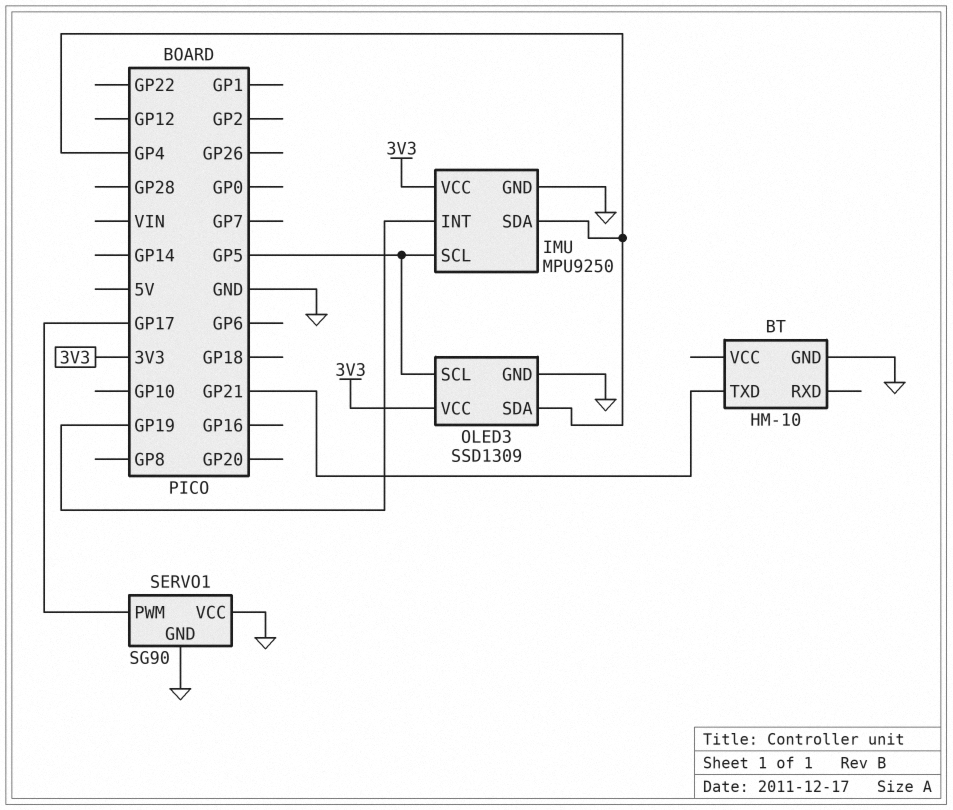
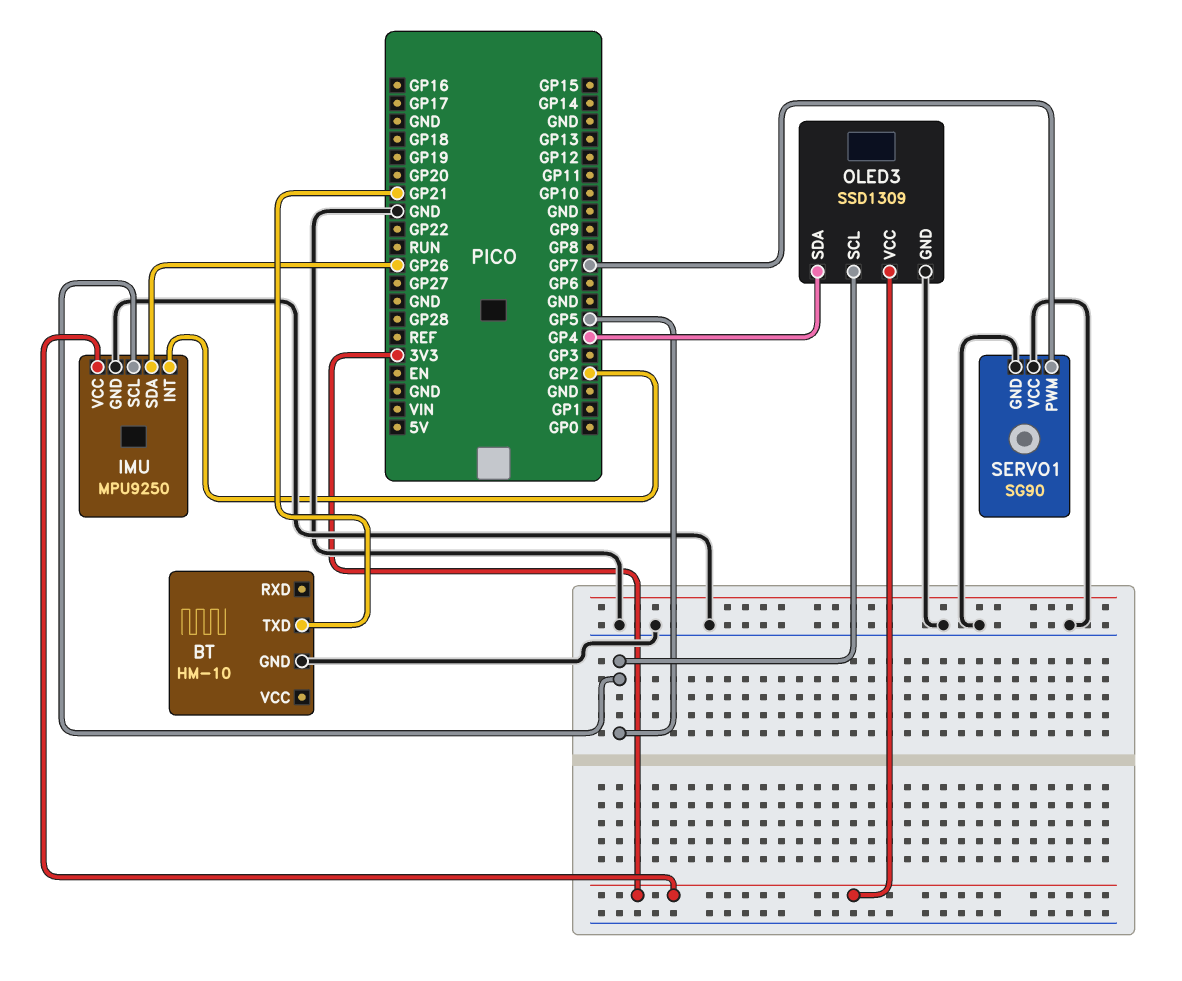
IMU pin INT: GP19 -> GP2
IMU pin SDA: GP4 -> GP26
SERVO1 pin PWM: GP17 -> GP7

